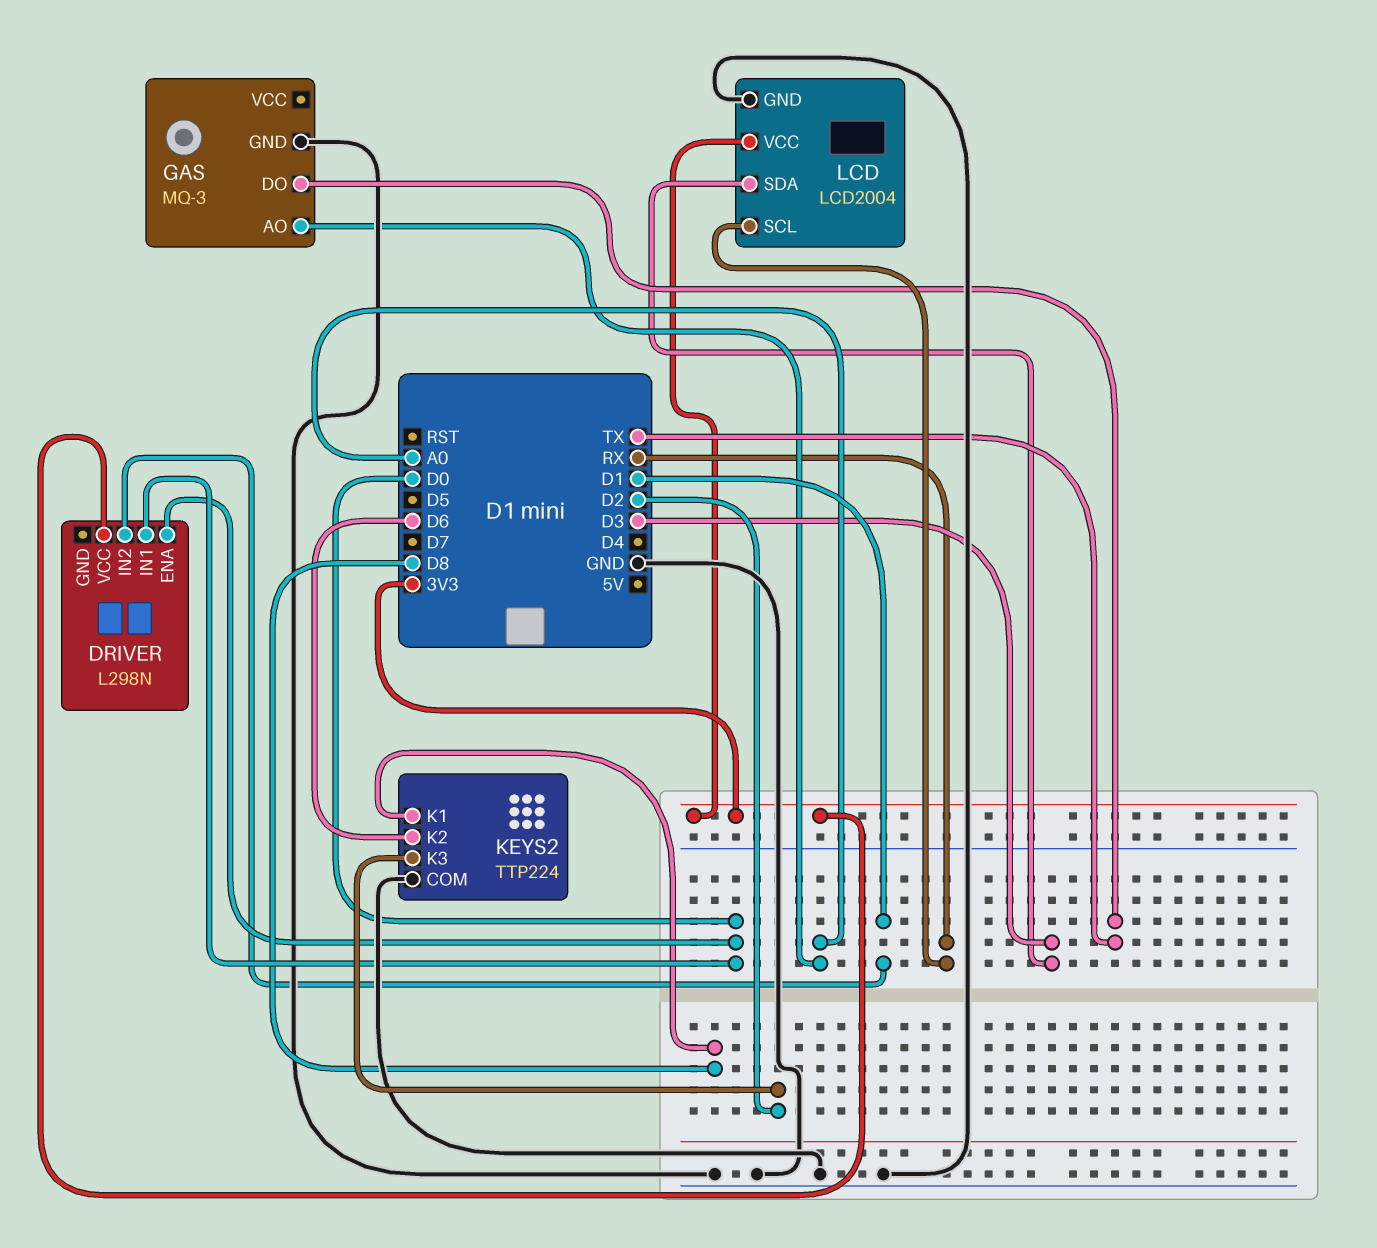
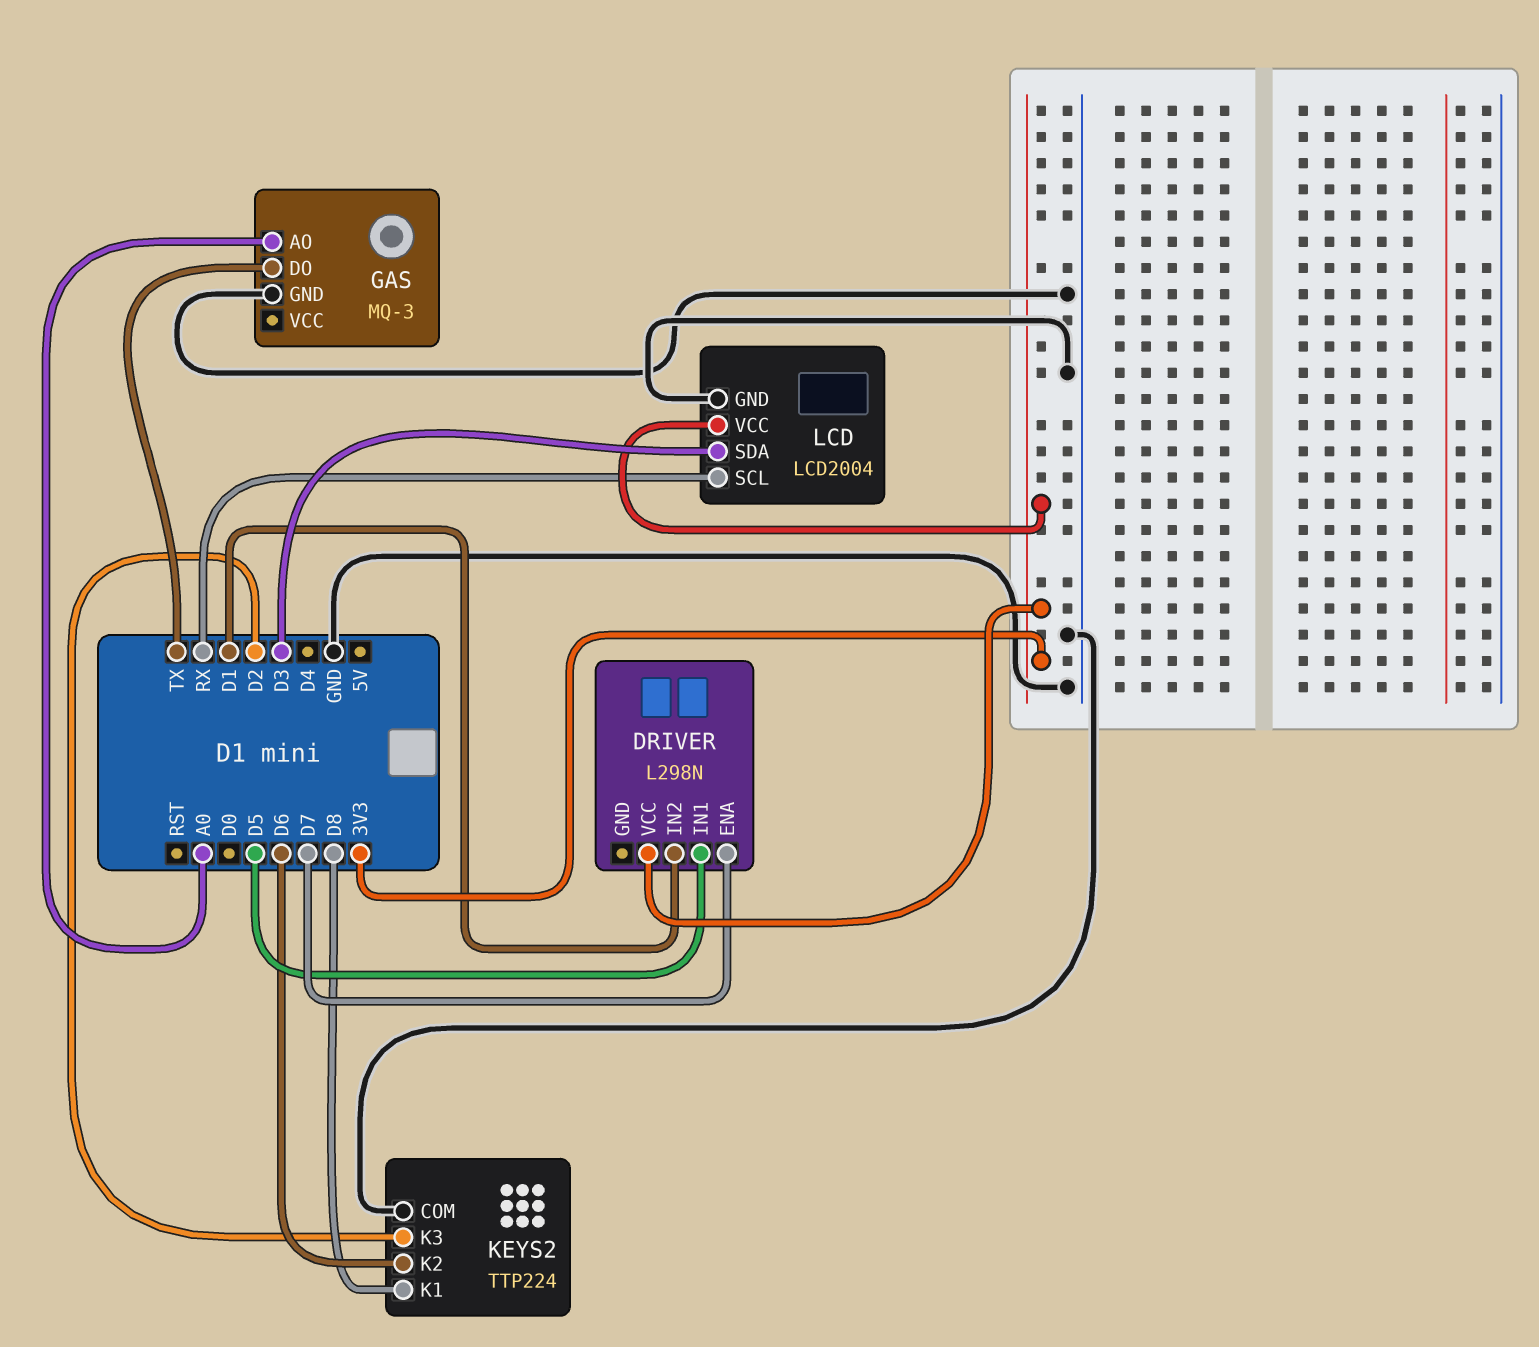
DRIVER pin ENA: D0 -> D7
DRIVER pin IN1: D0 -> D5

